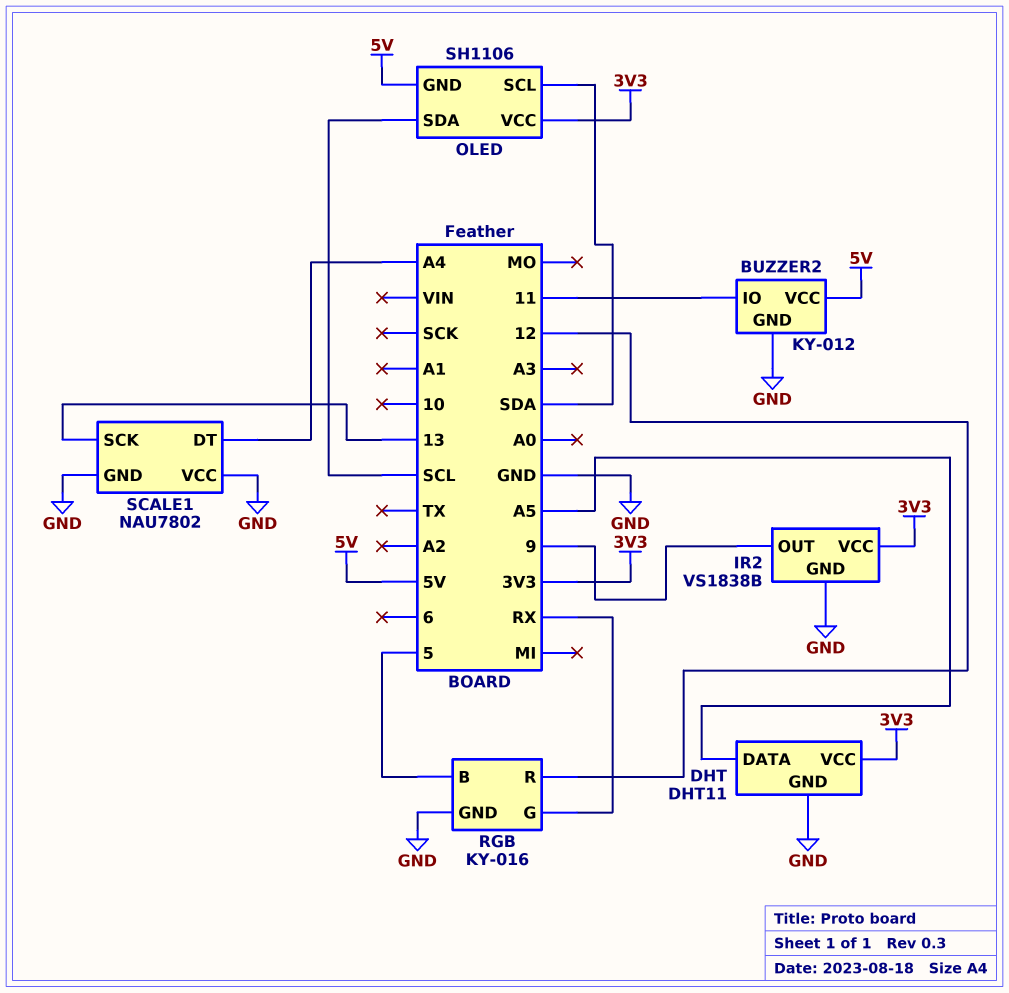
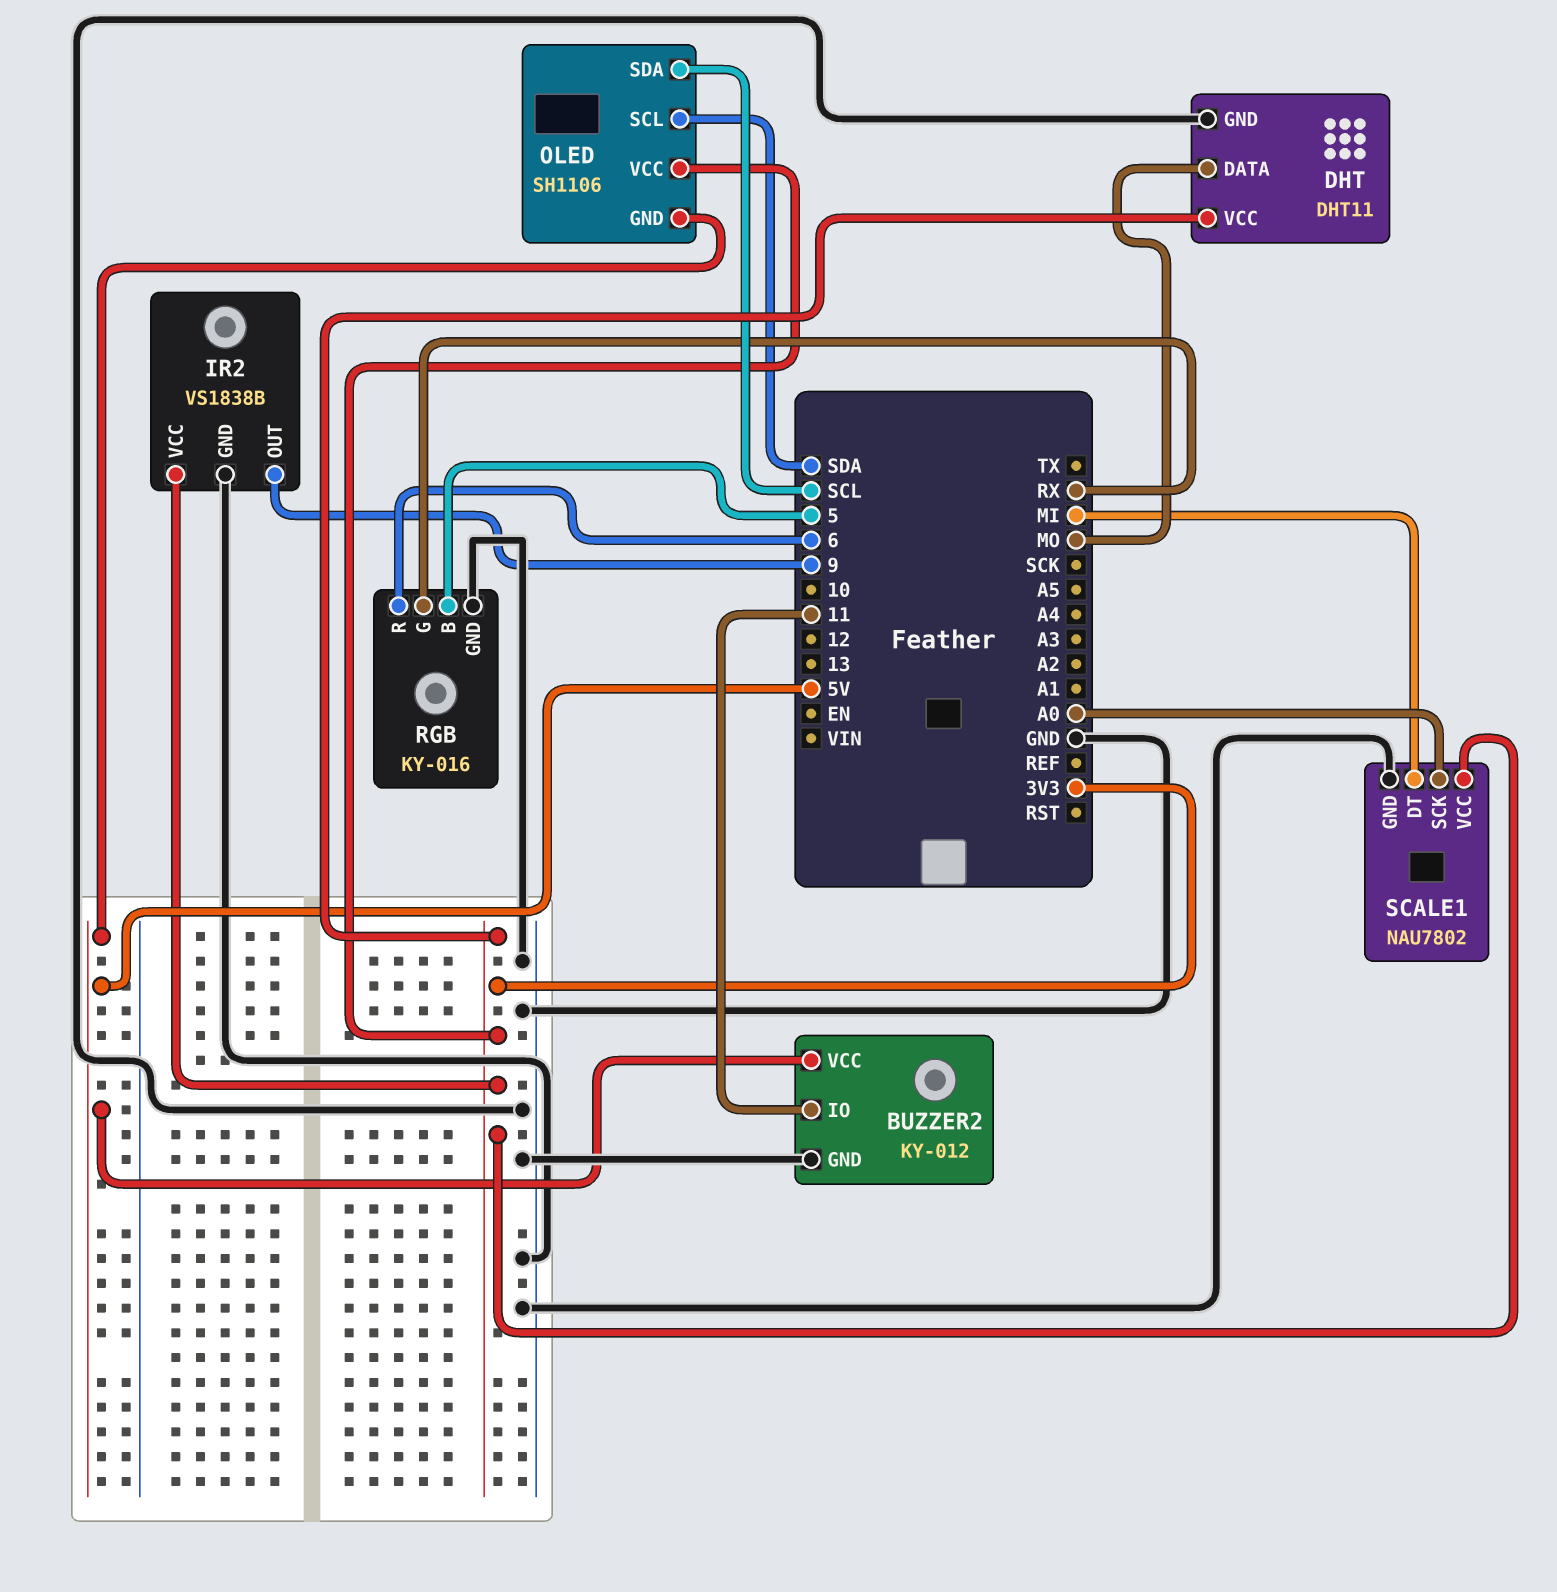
DHT pin DATA: A5 -> MO
RGB pin R: 12 -> 6
SCALE1 pin DT: A4 -> MI
SCALE1 pin SCK: 13 -> A0
SCALE1 pin VCC: GND -> 3V3

